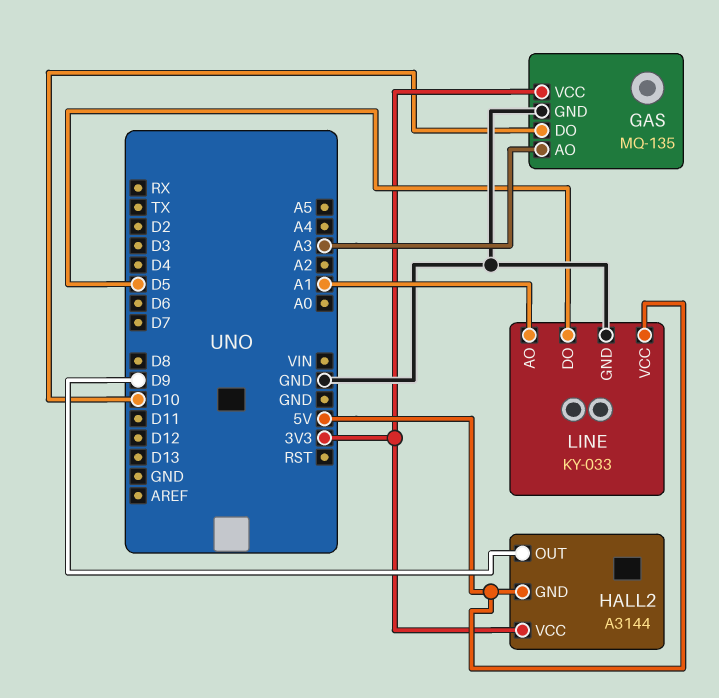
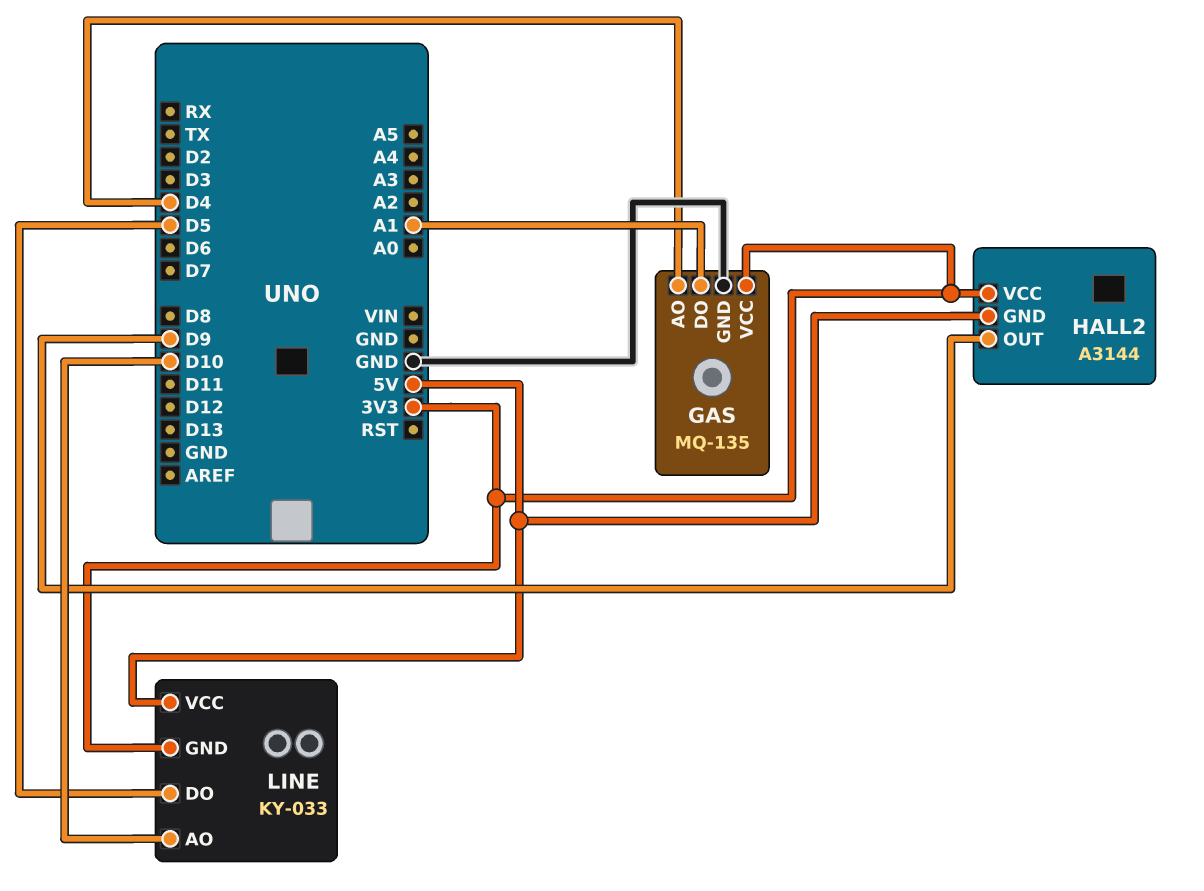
GAS pin AO: A3 -> D4
GAS pin DO: D10 -> A1
LINE pin AO: A1 -> D10
LINE pin GND: GND -> 3V3

